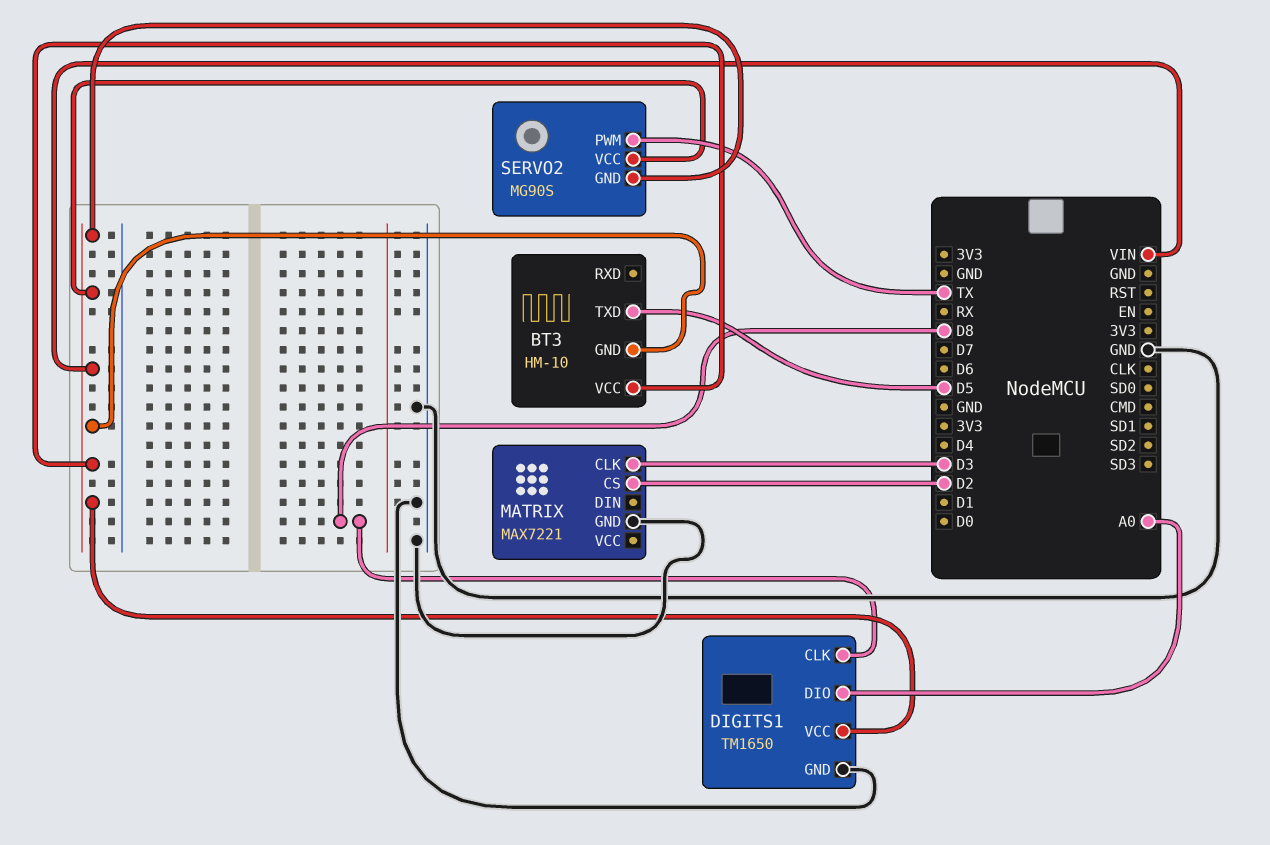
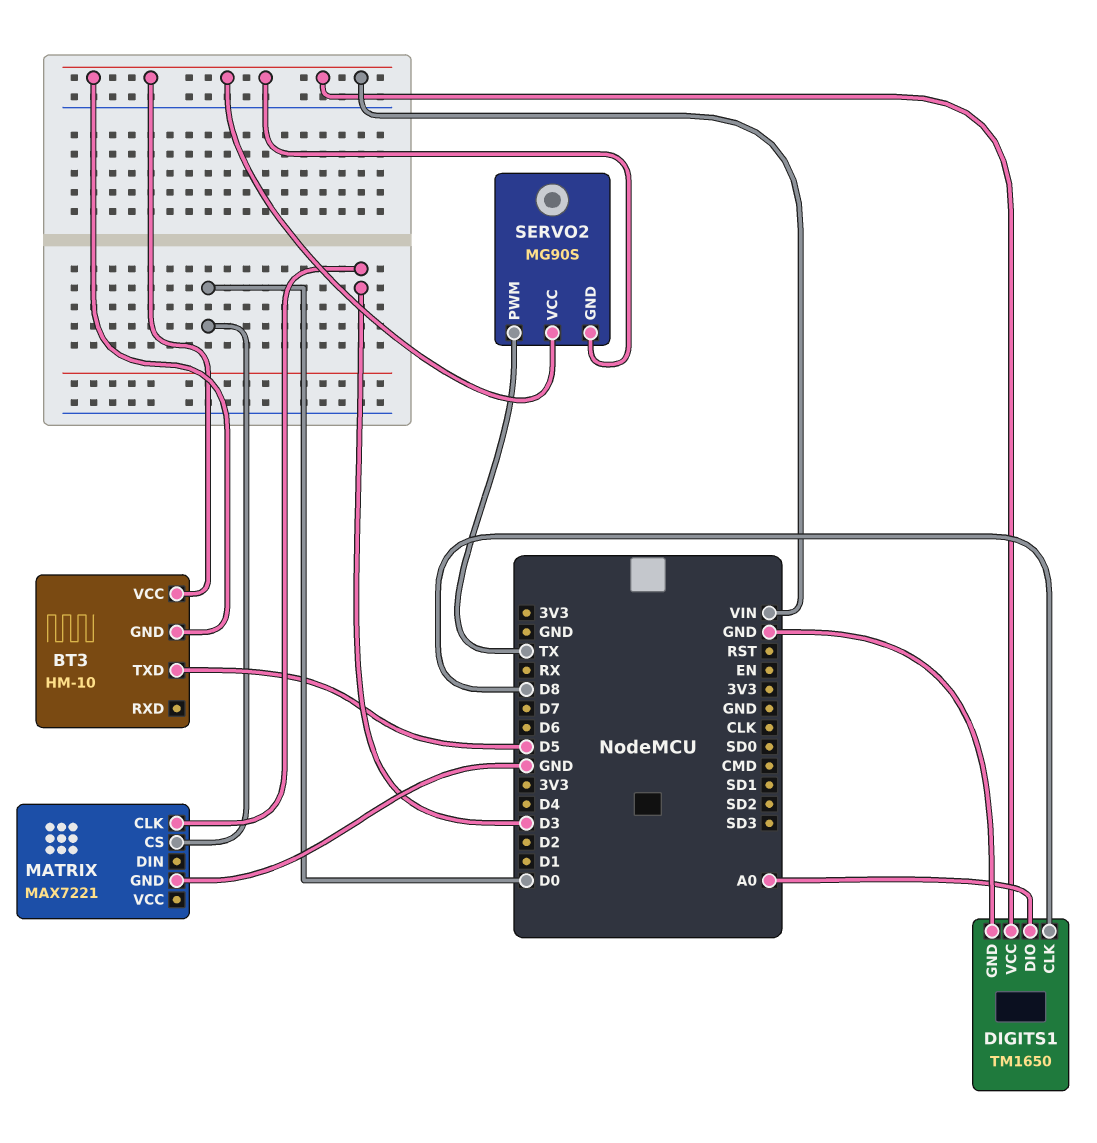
MATRIX pin CS: D2 -> D0

